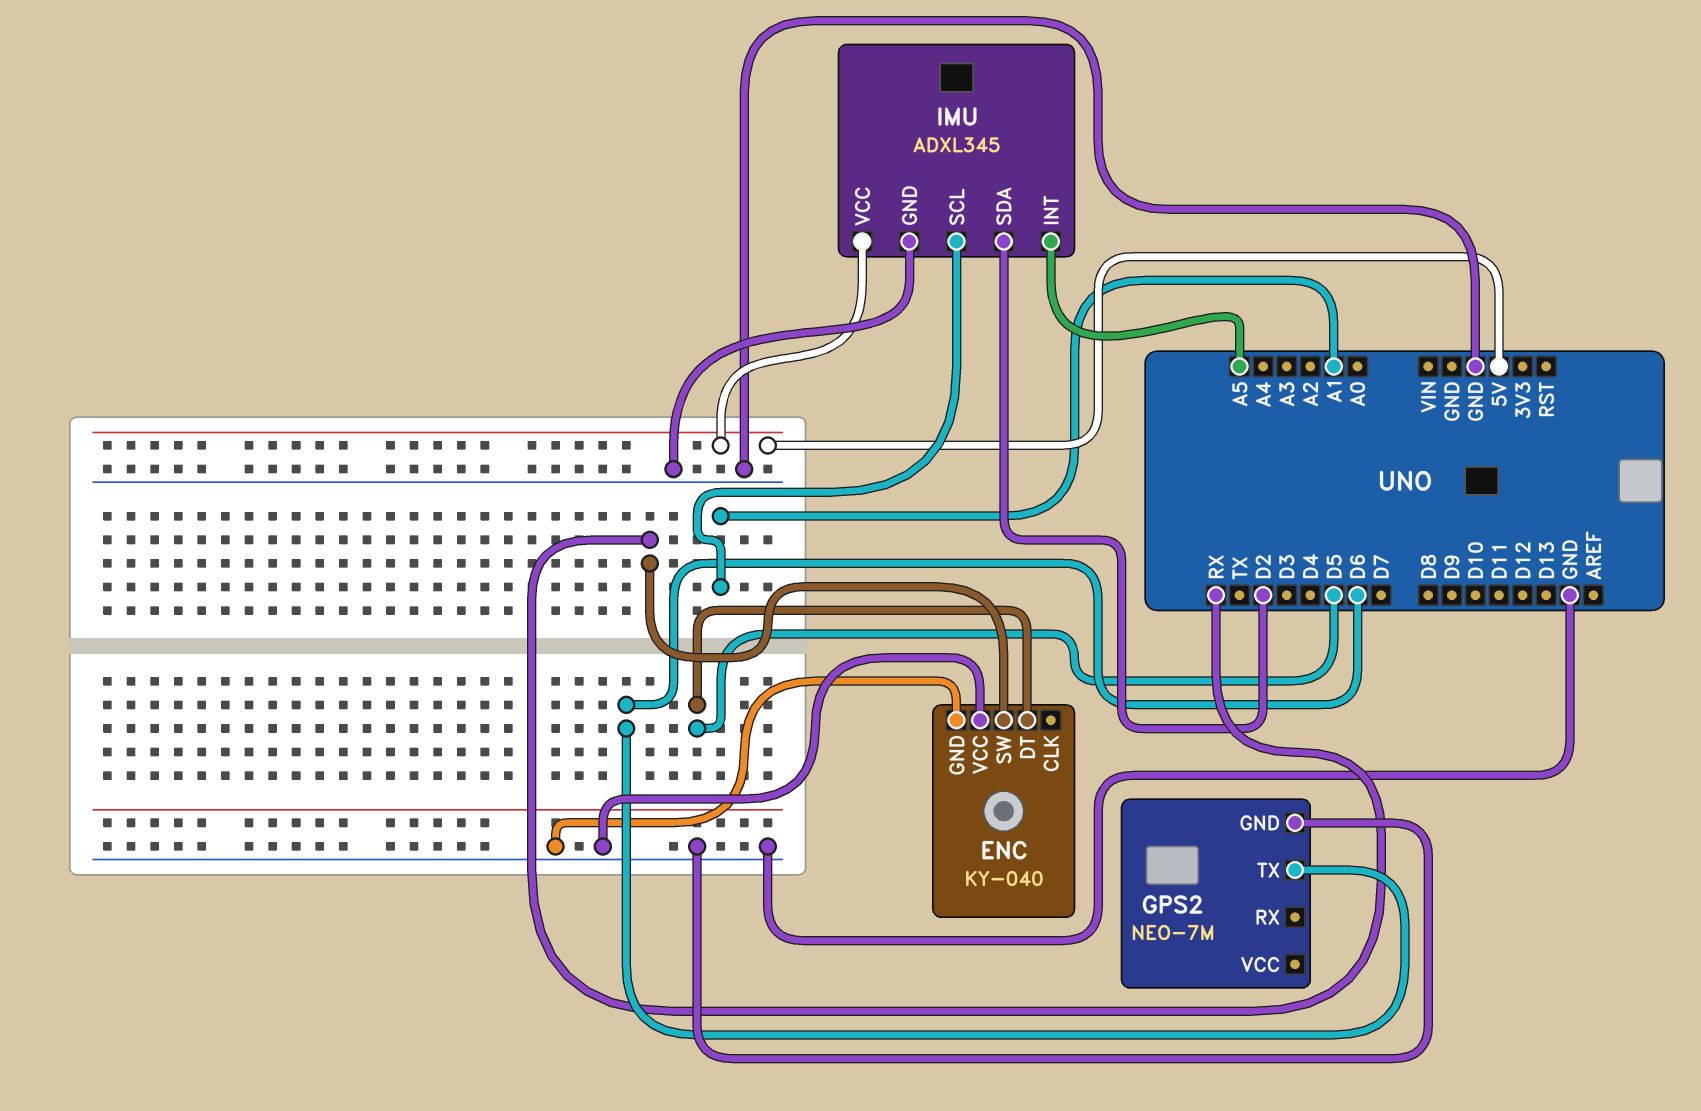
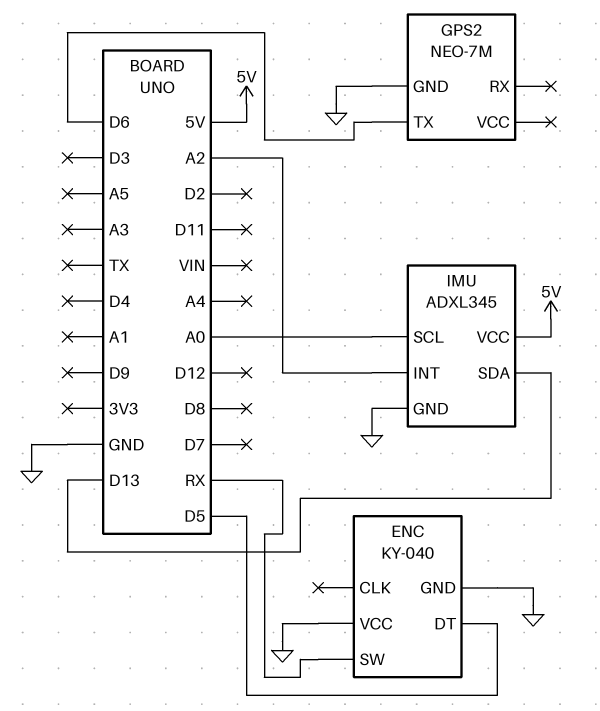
IMU pin INT: A5 -> A2
IMU pin SCL: A1 -> A0
IMU pin SDA: D2 -> D13

